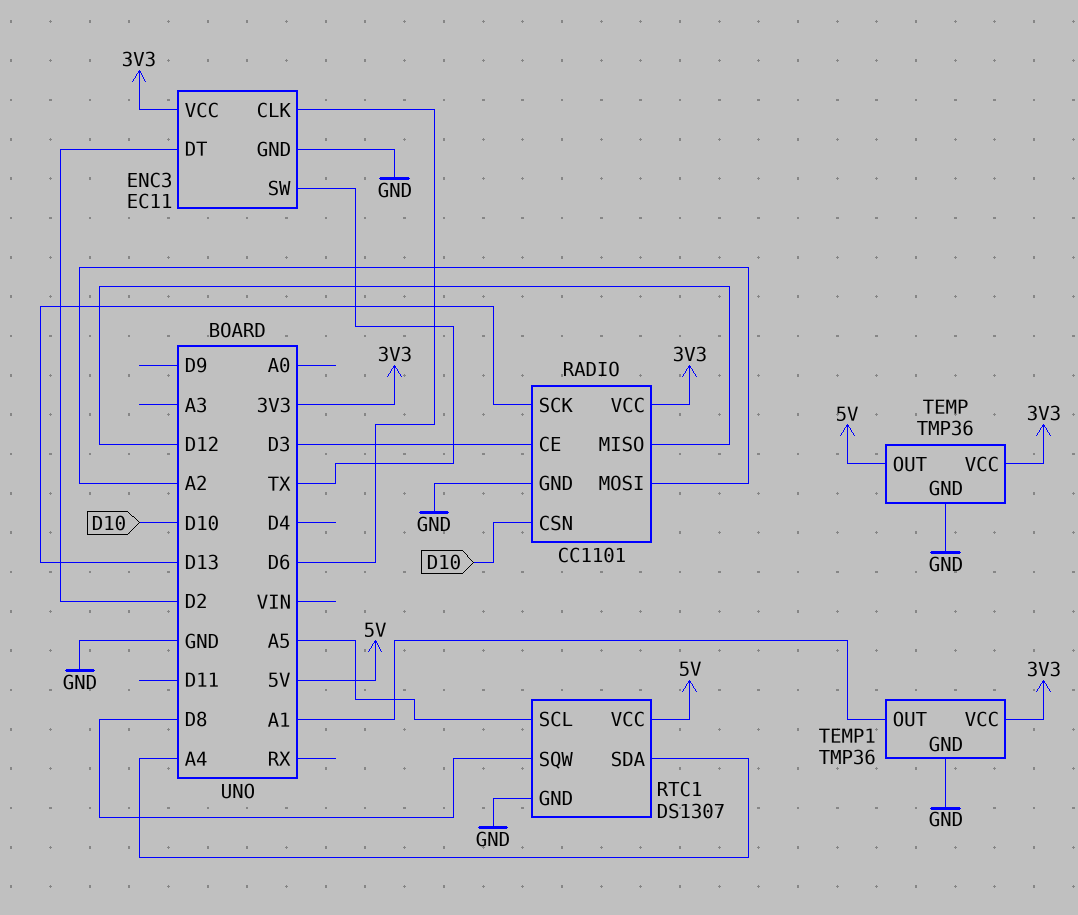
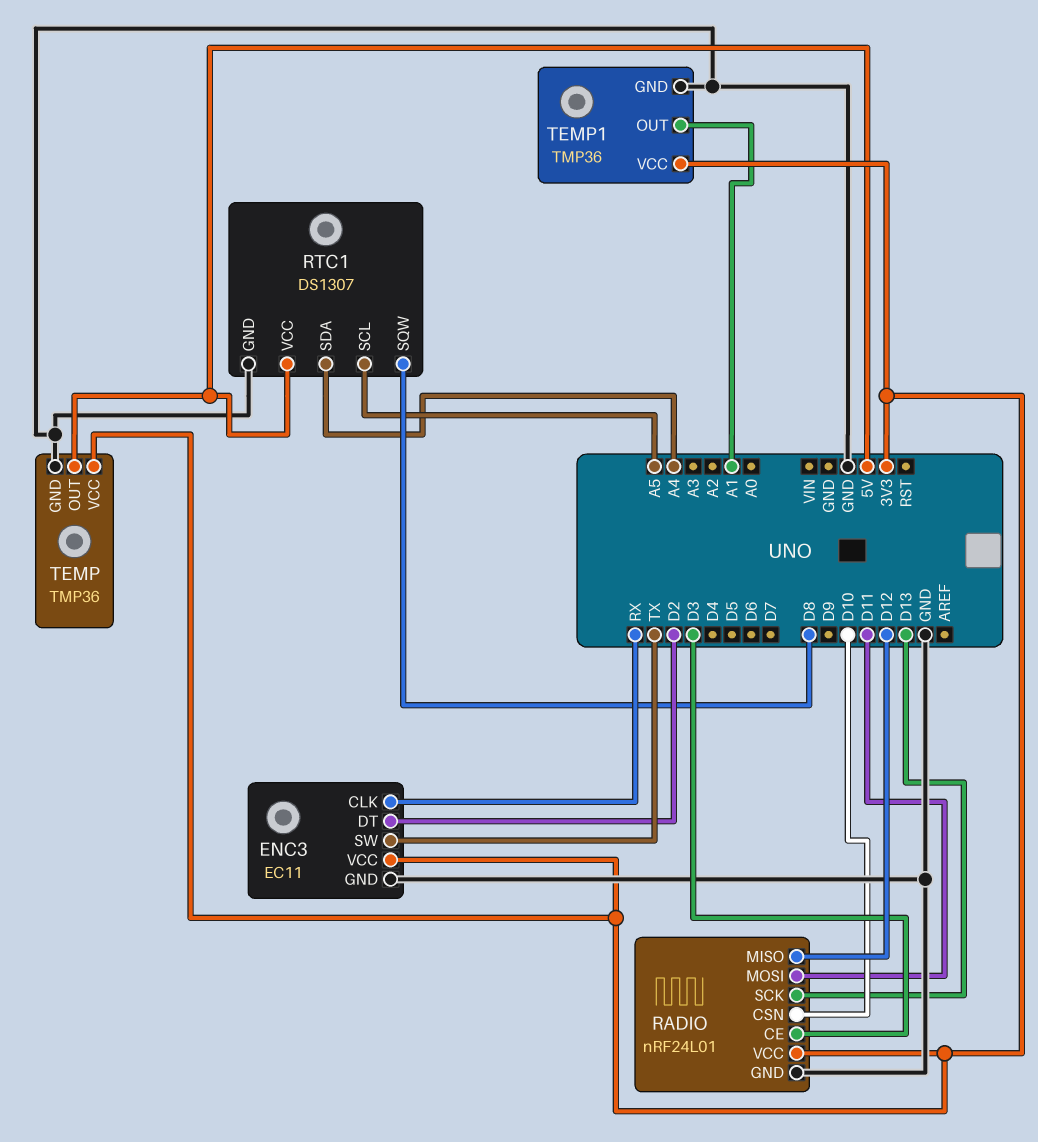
ENC3 pin CLK: D6 -> RX
RADIO: CC1101 -> nRF24L01
RADIO pin MOSI: A2 -> D11

